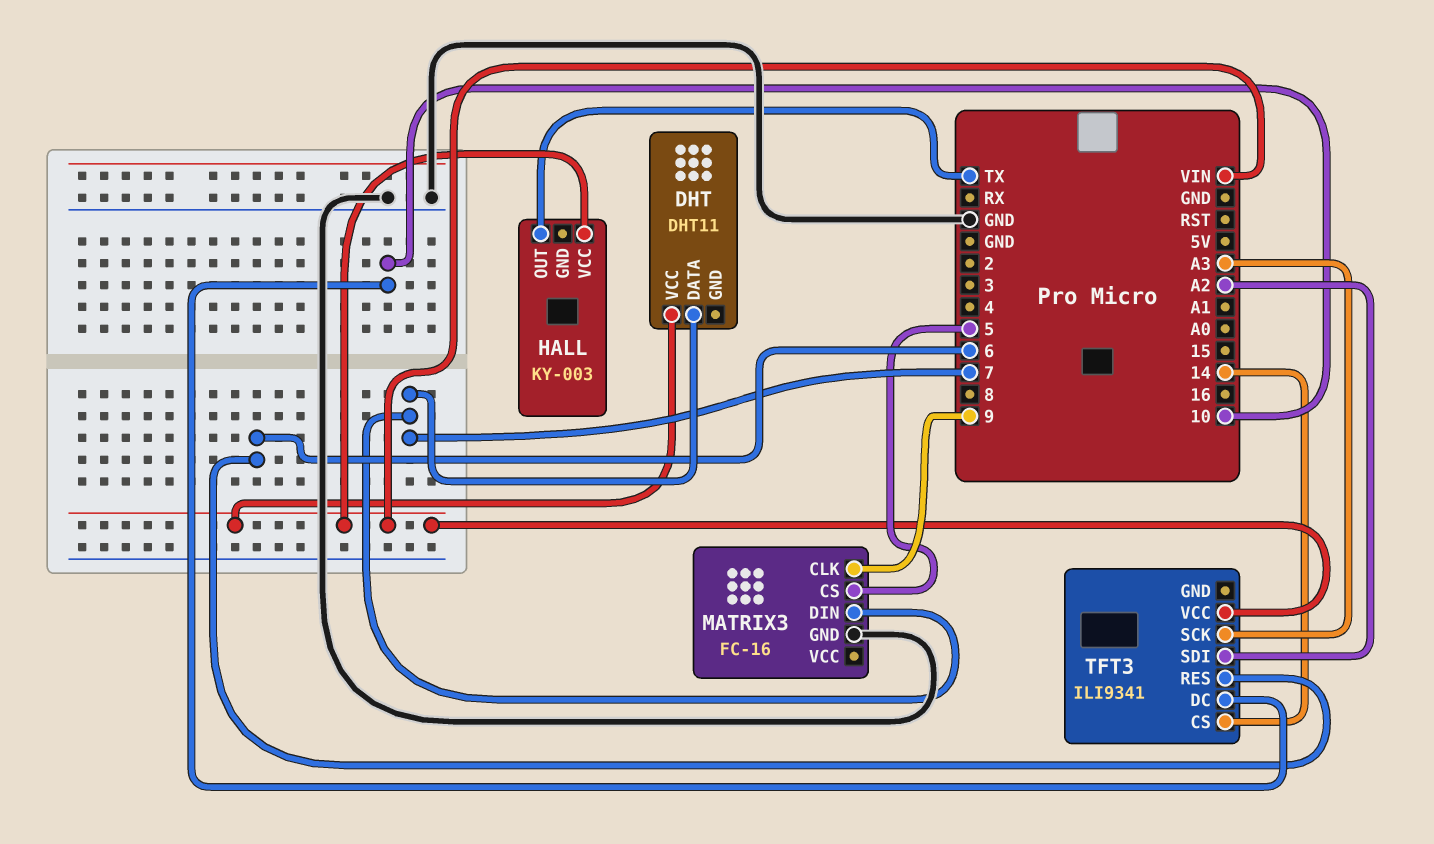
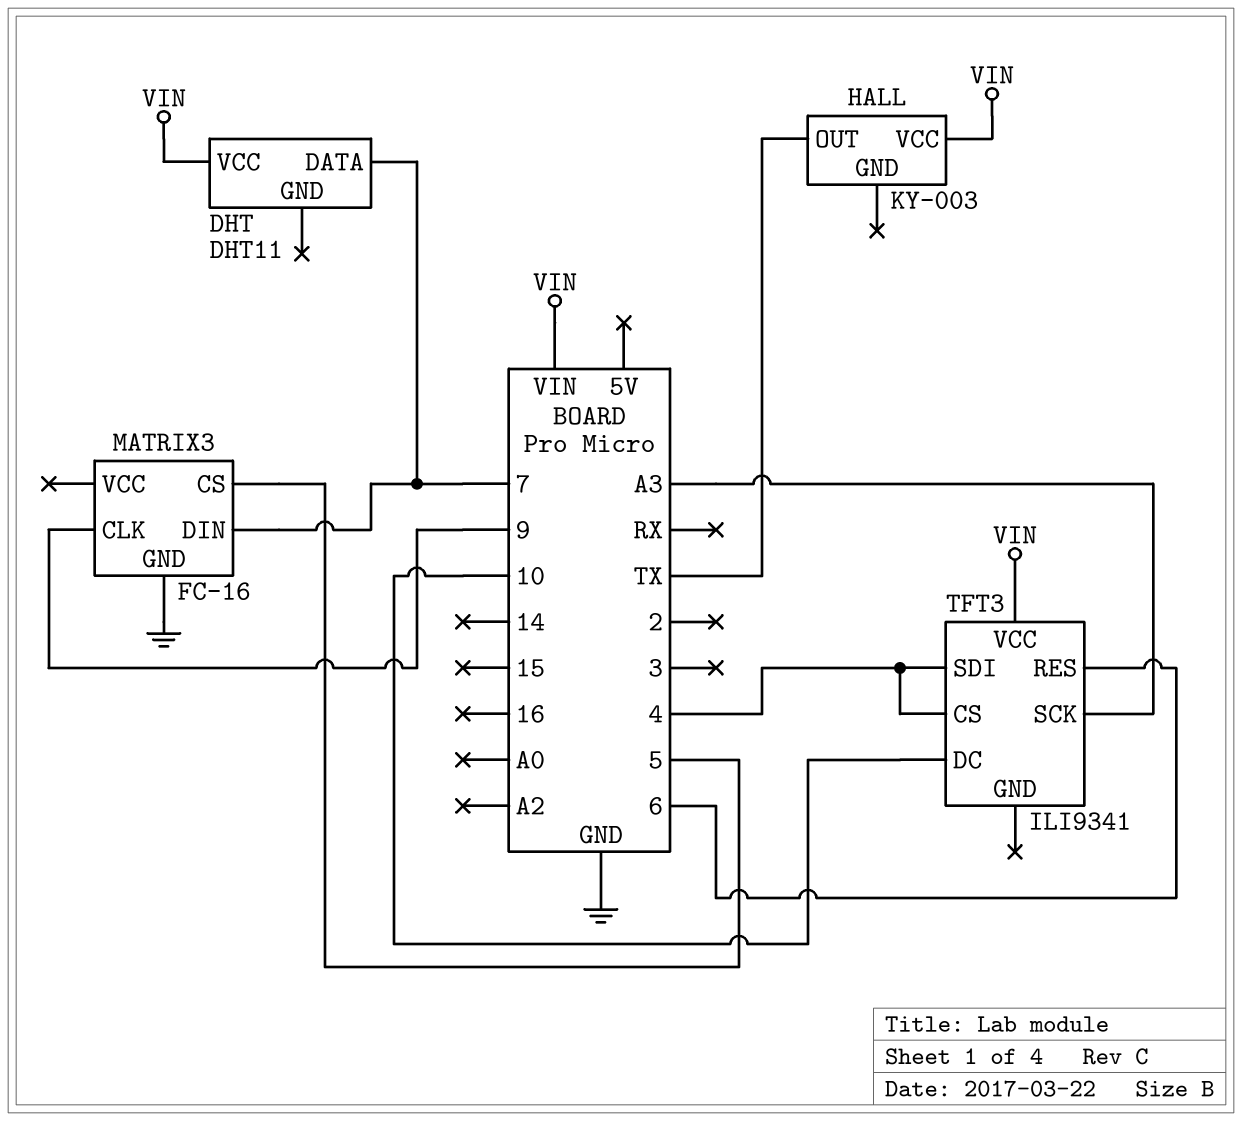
TFT3 pin CS: 14 -> 4
TFT3 pin SDI: A2 -> 4

